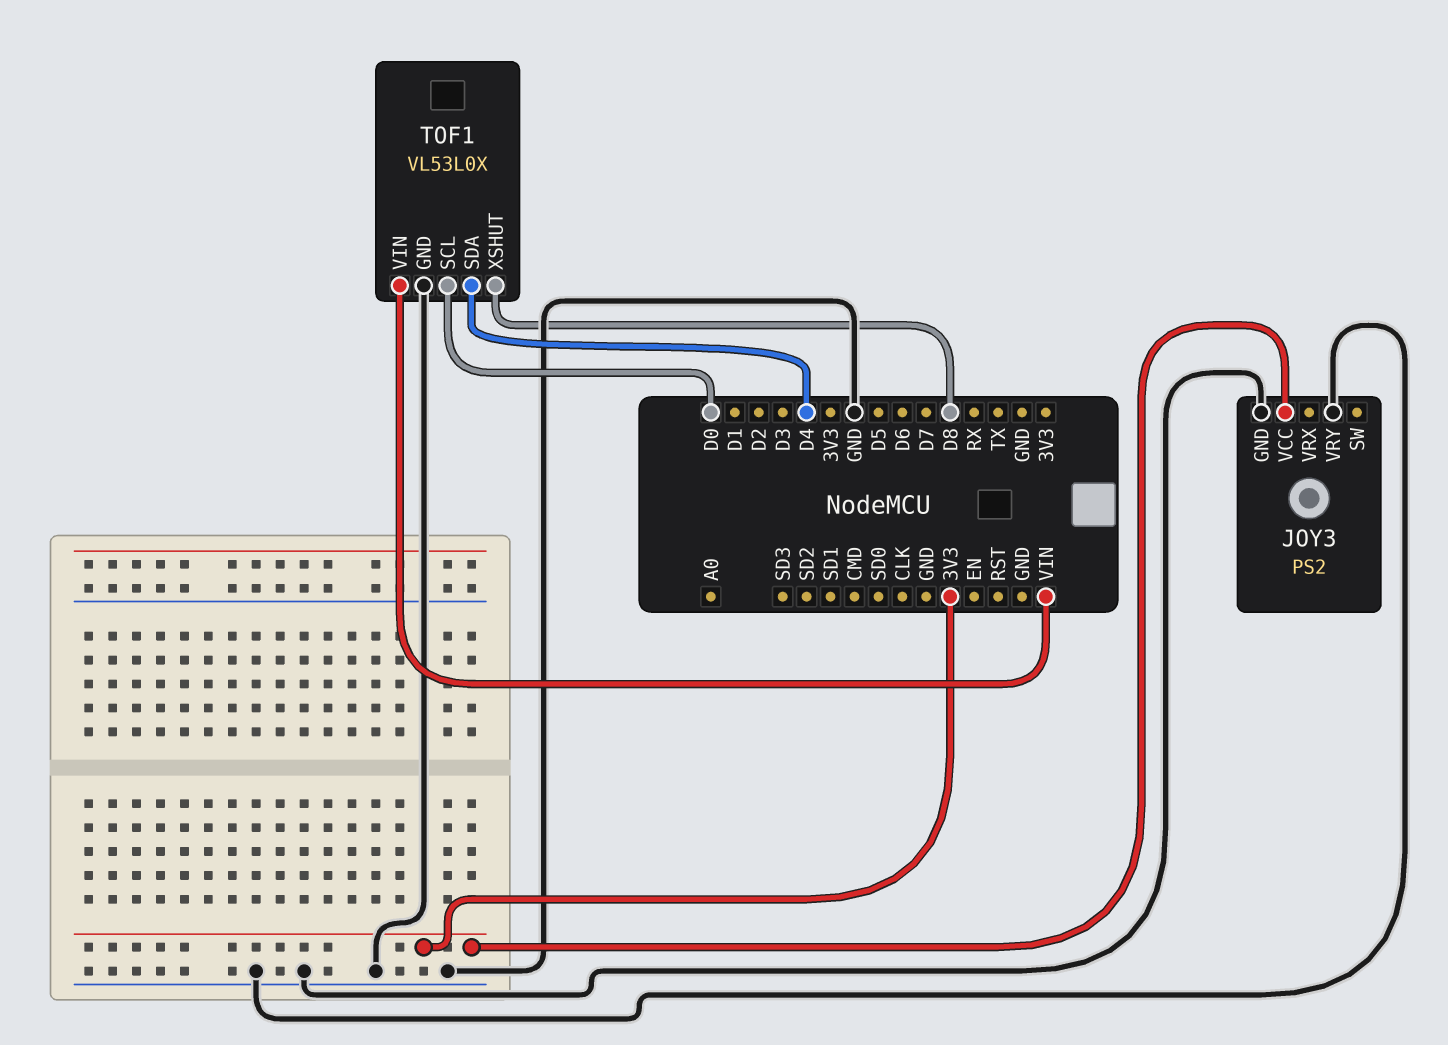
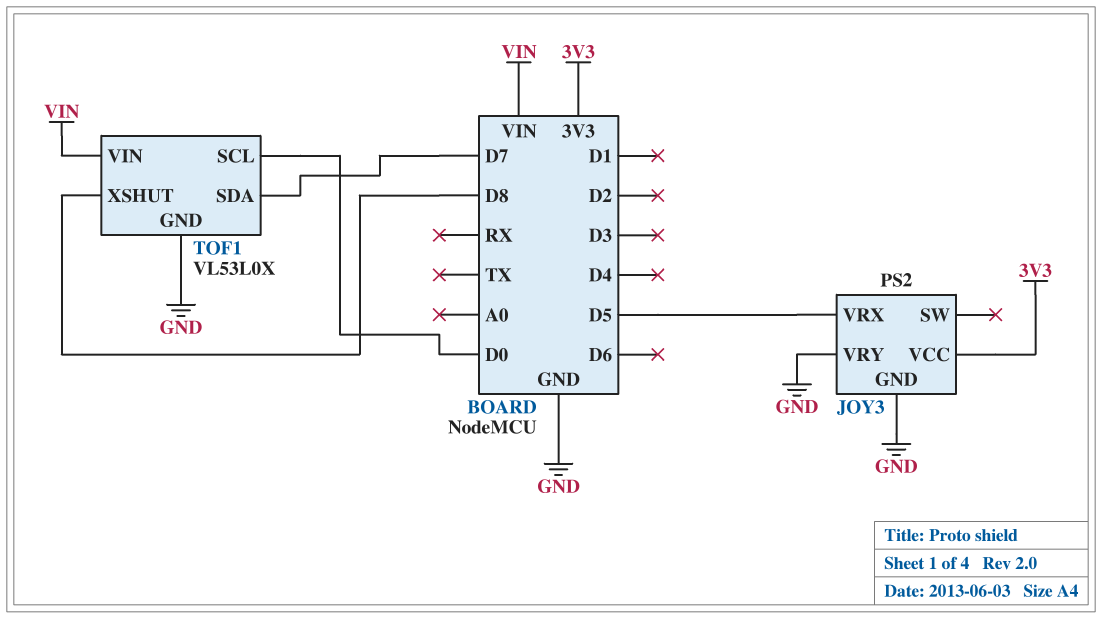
JOY3 pin VRX: none -> D5
TOF1 pin SDA: D4 -> D7

